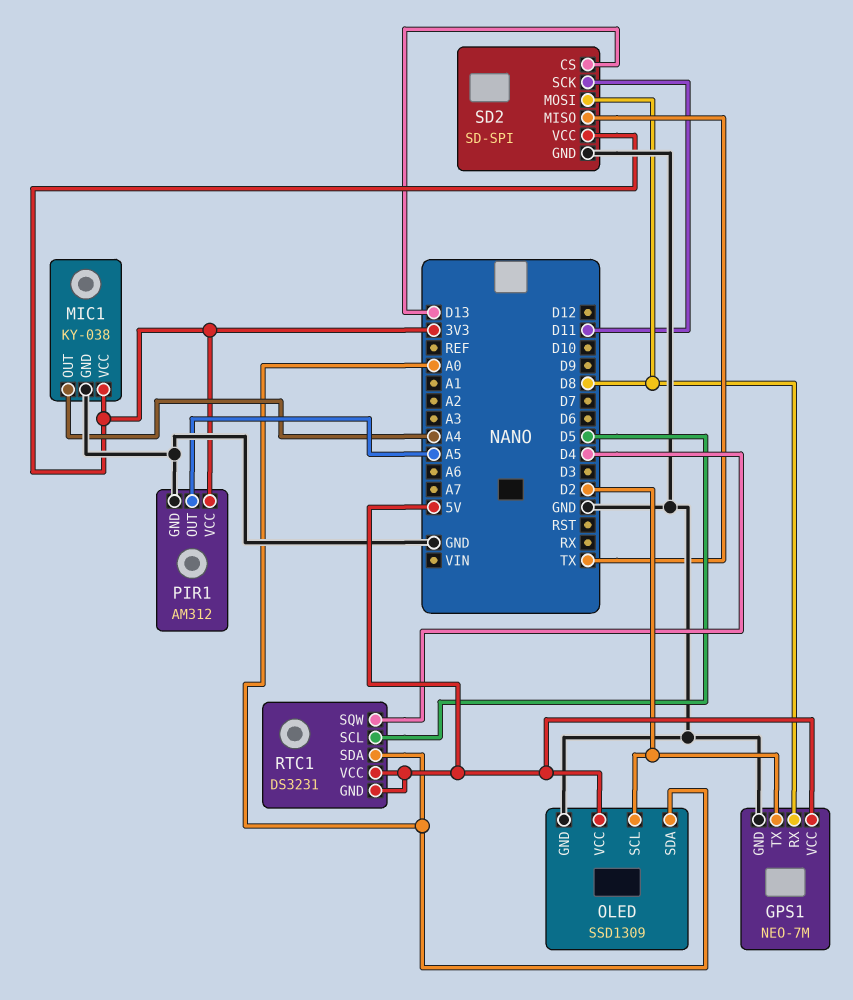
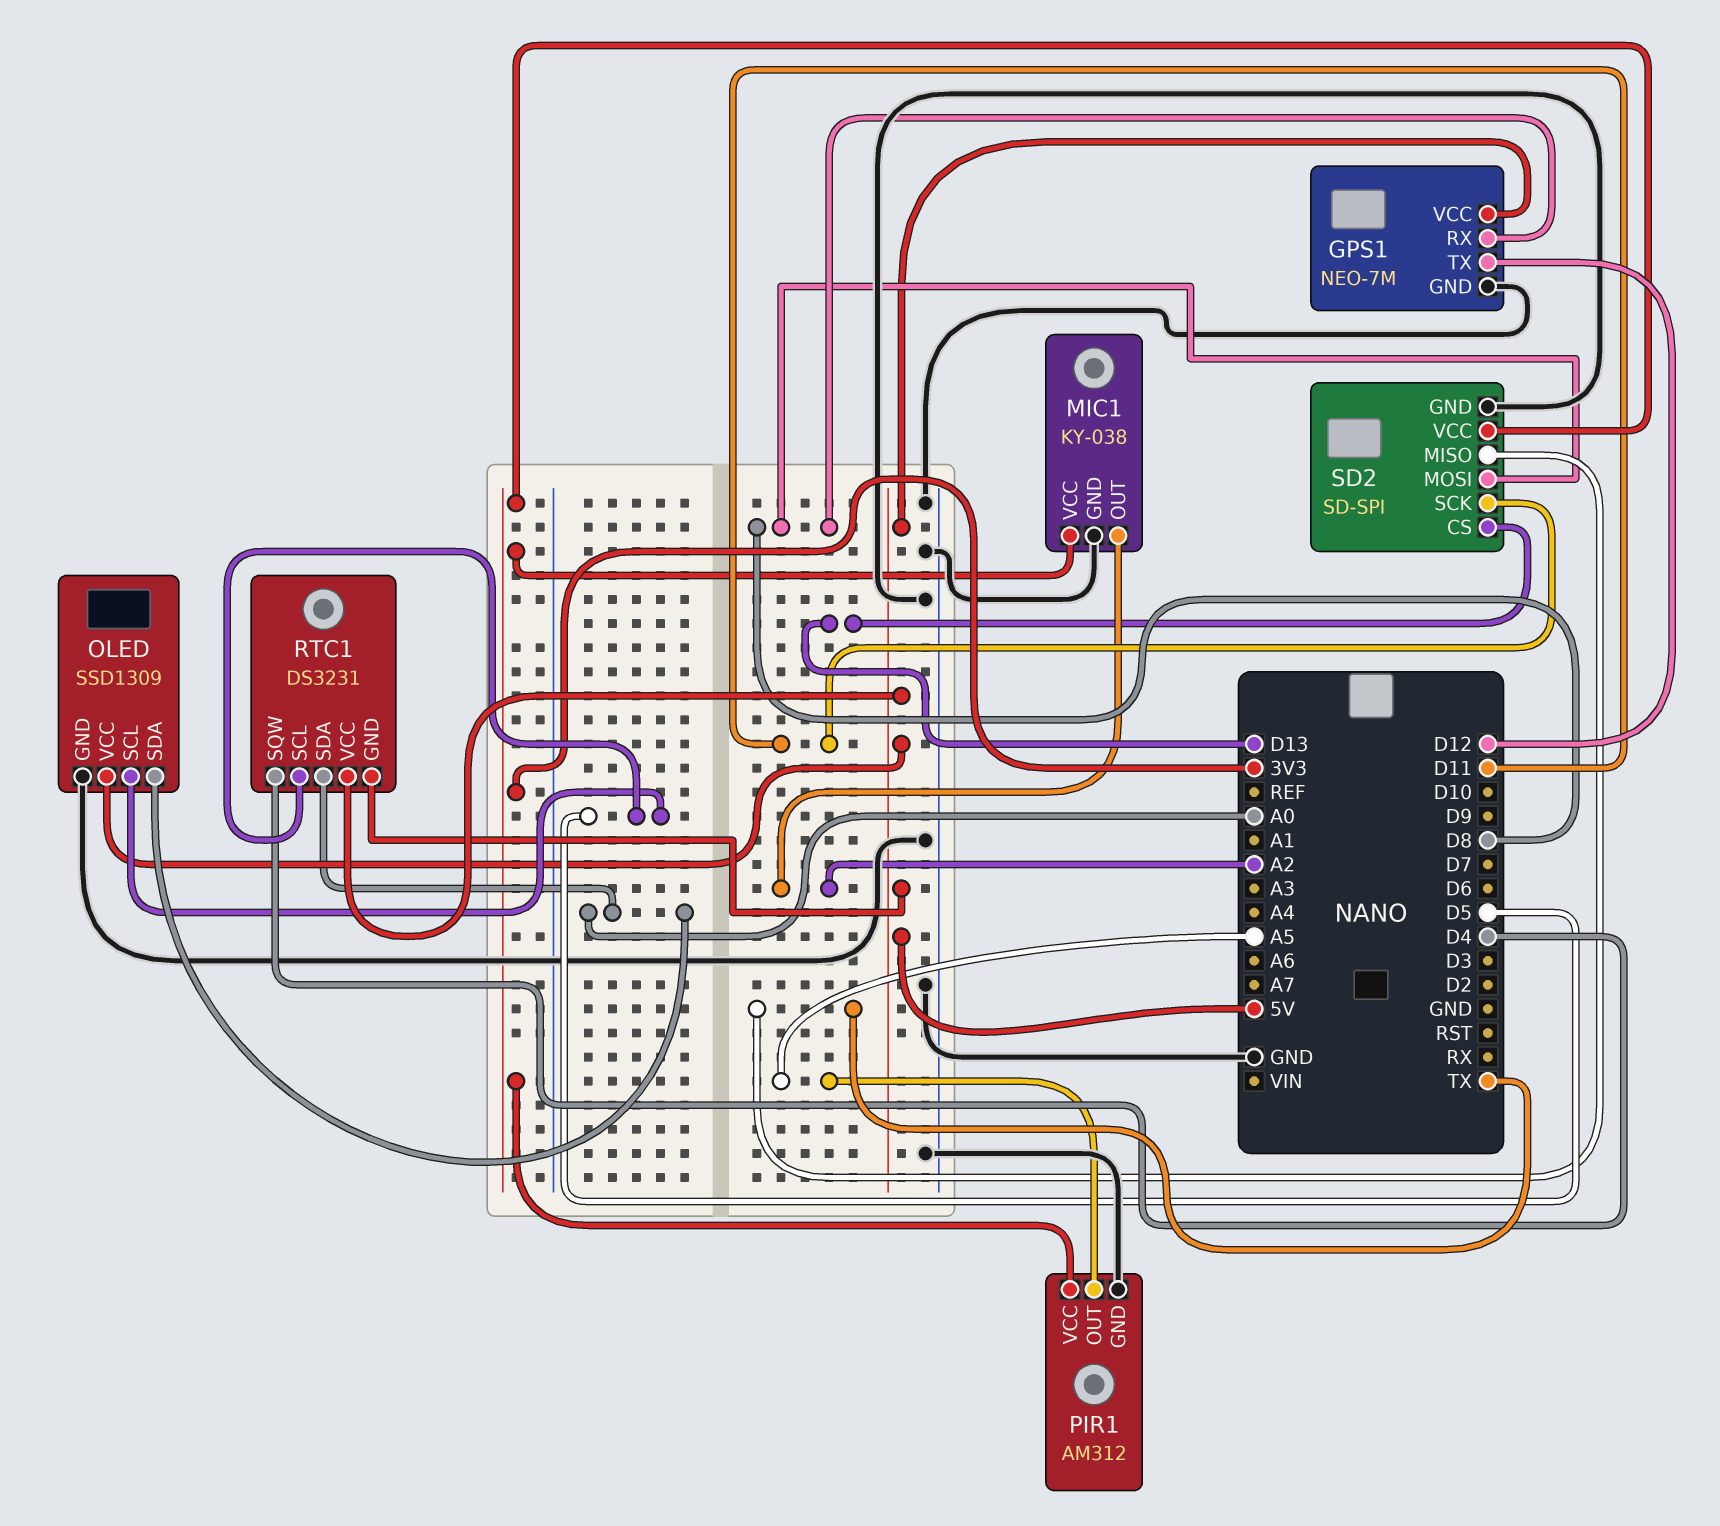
GPS1 pin TX: D2 -> D12
MIC1 pin OUT: A4 -> A2
OLED pin SCL: D2 -> D5

